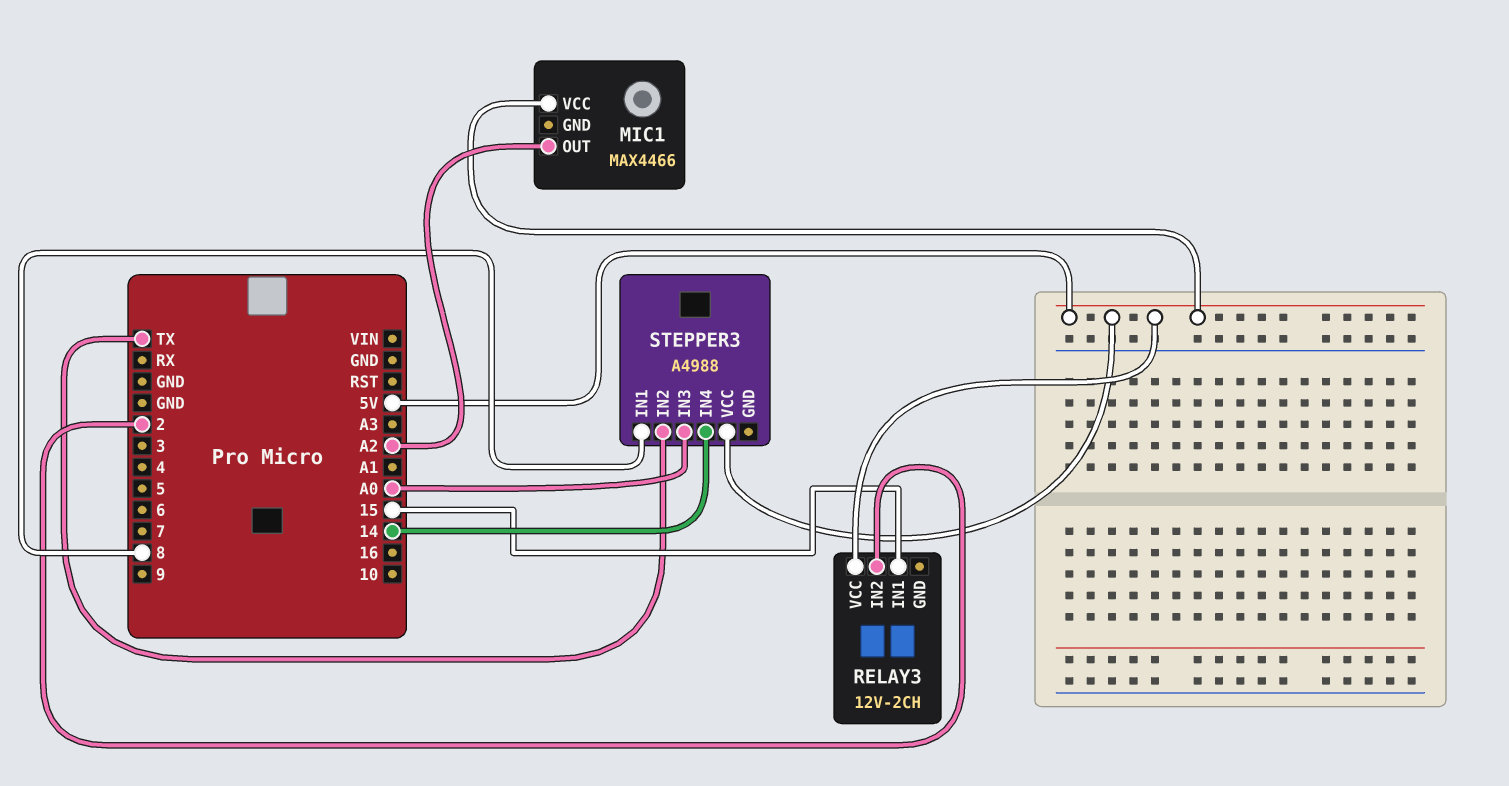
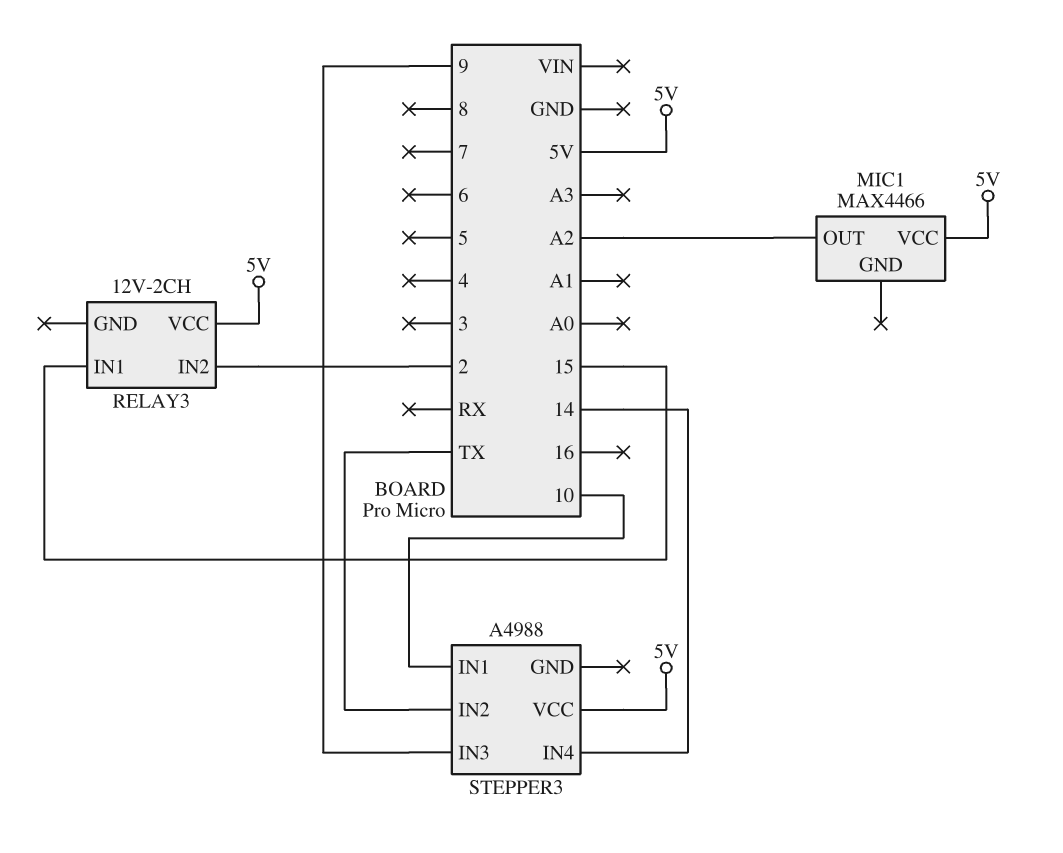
STEPPER3 pin IN1: 8 -> 10
STEPPER3 pin IN3: A0 -> 9

